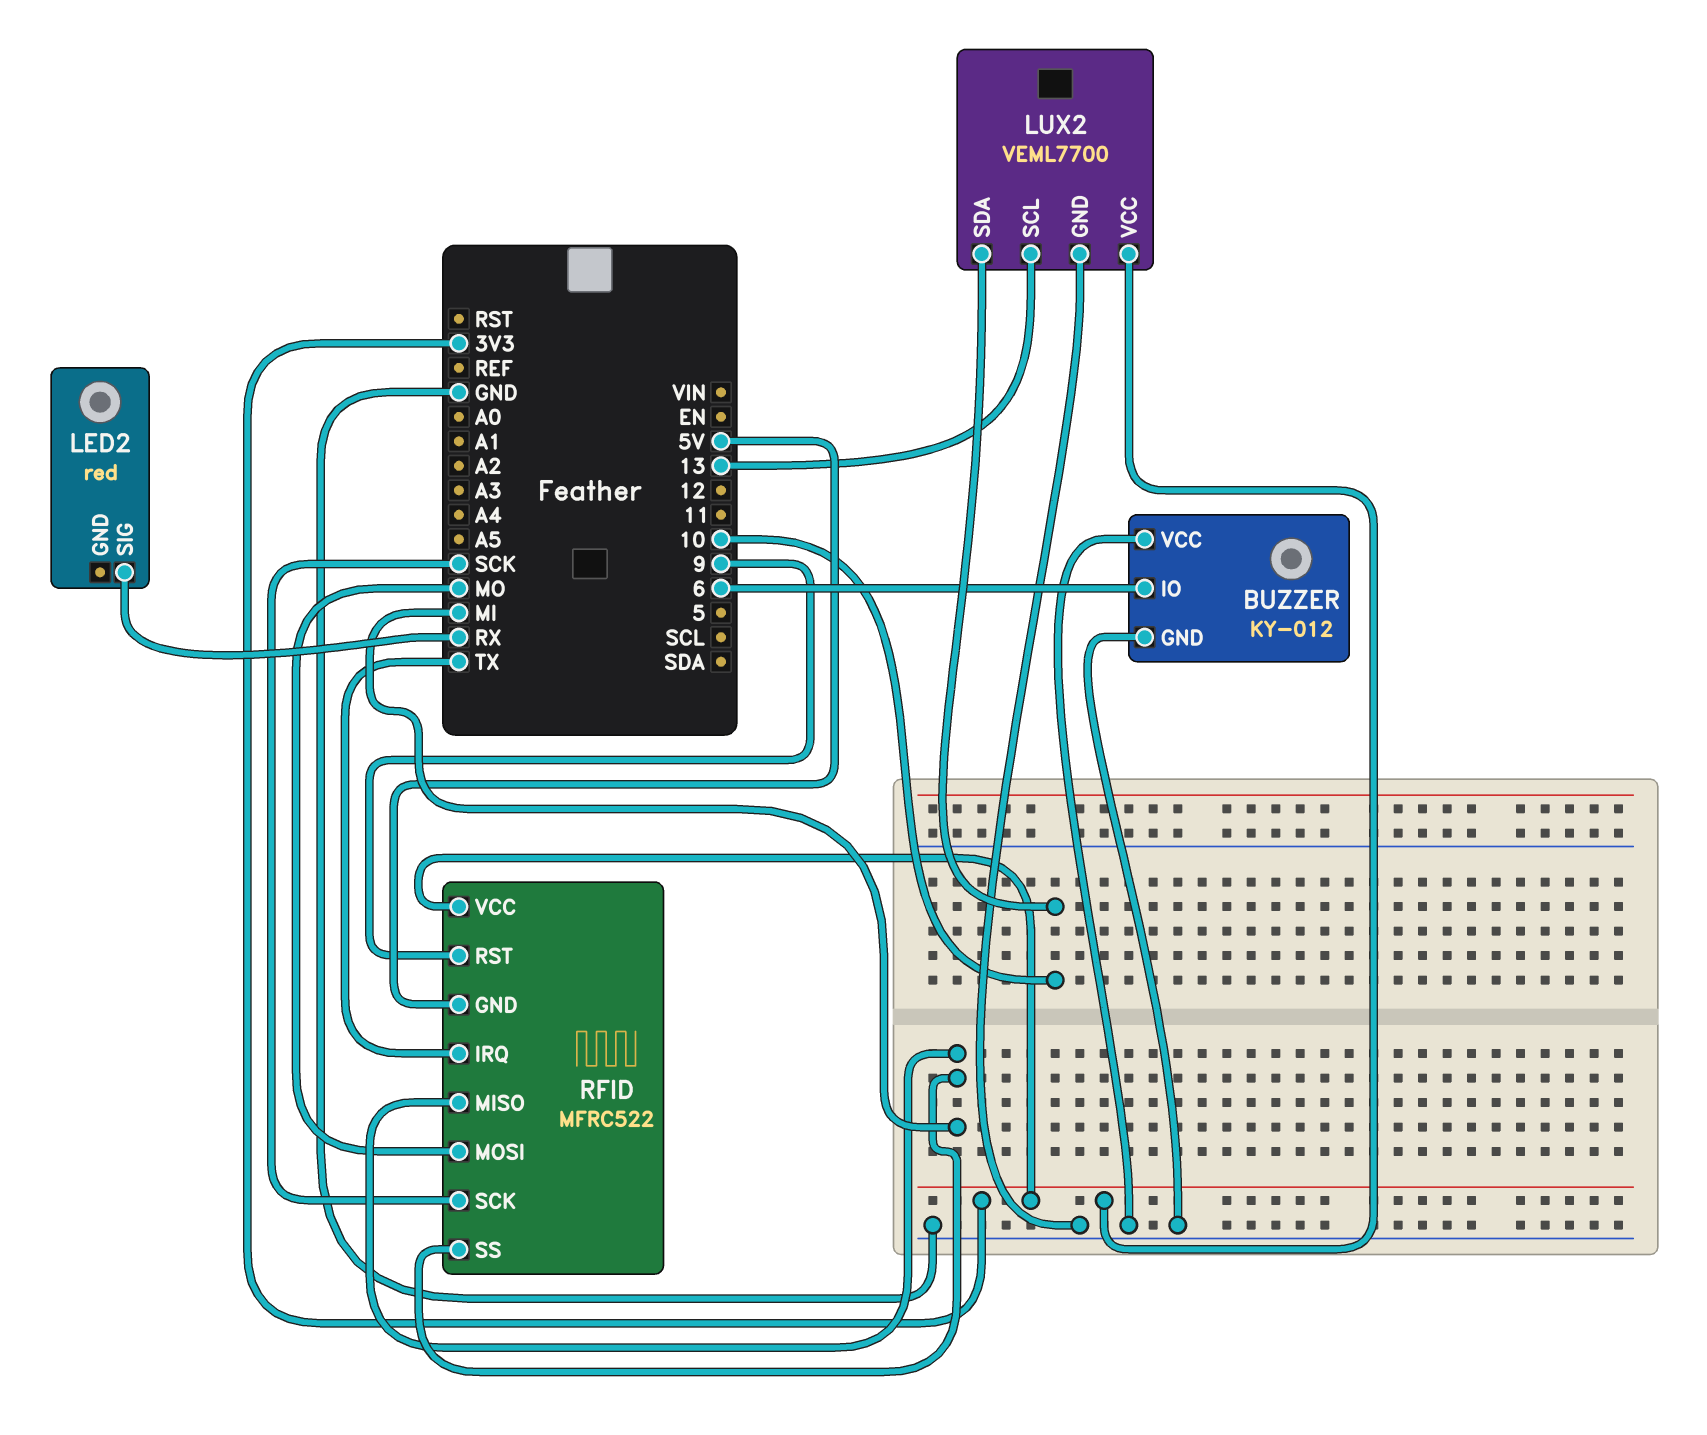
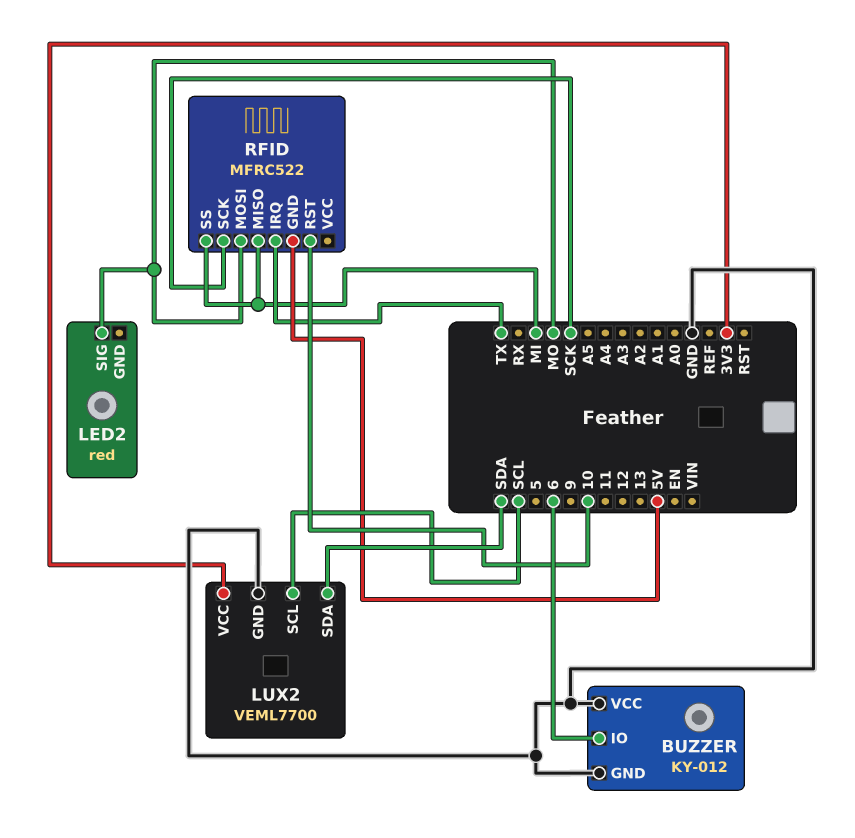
LED2 pin SIG: RX -> MO
LUX2 pin SCL: 13 -> SCL
LUX2 pin SDA: 10 -> SDA
RFID pin RST: 9 -> 10
RFID pin VCC: 3V3 -> none

